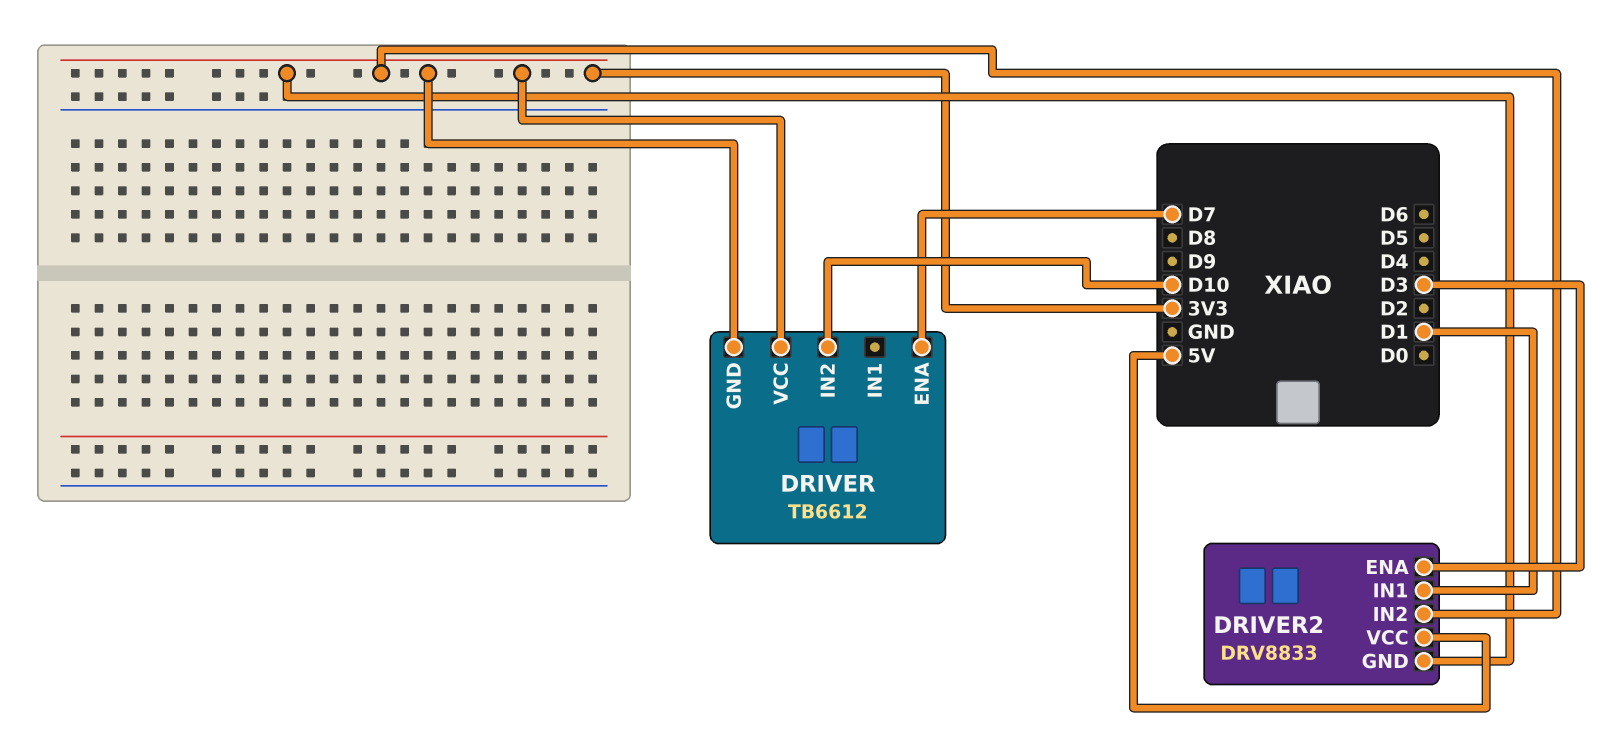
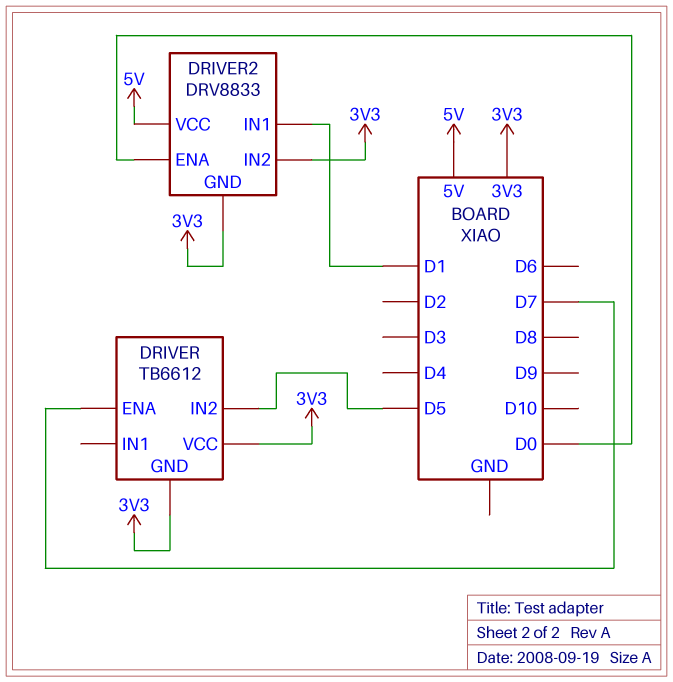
DRIVER pin IN2: D10 -> D5
DRIVER2 pin ENA: D3 -> D0

